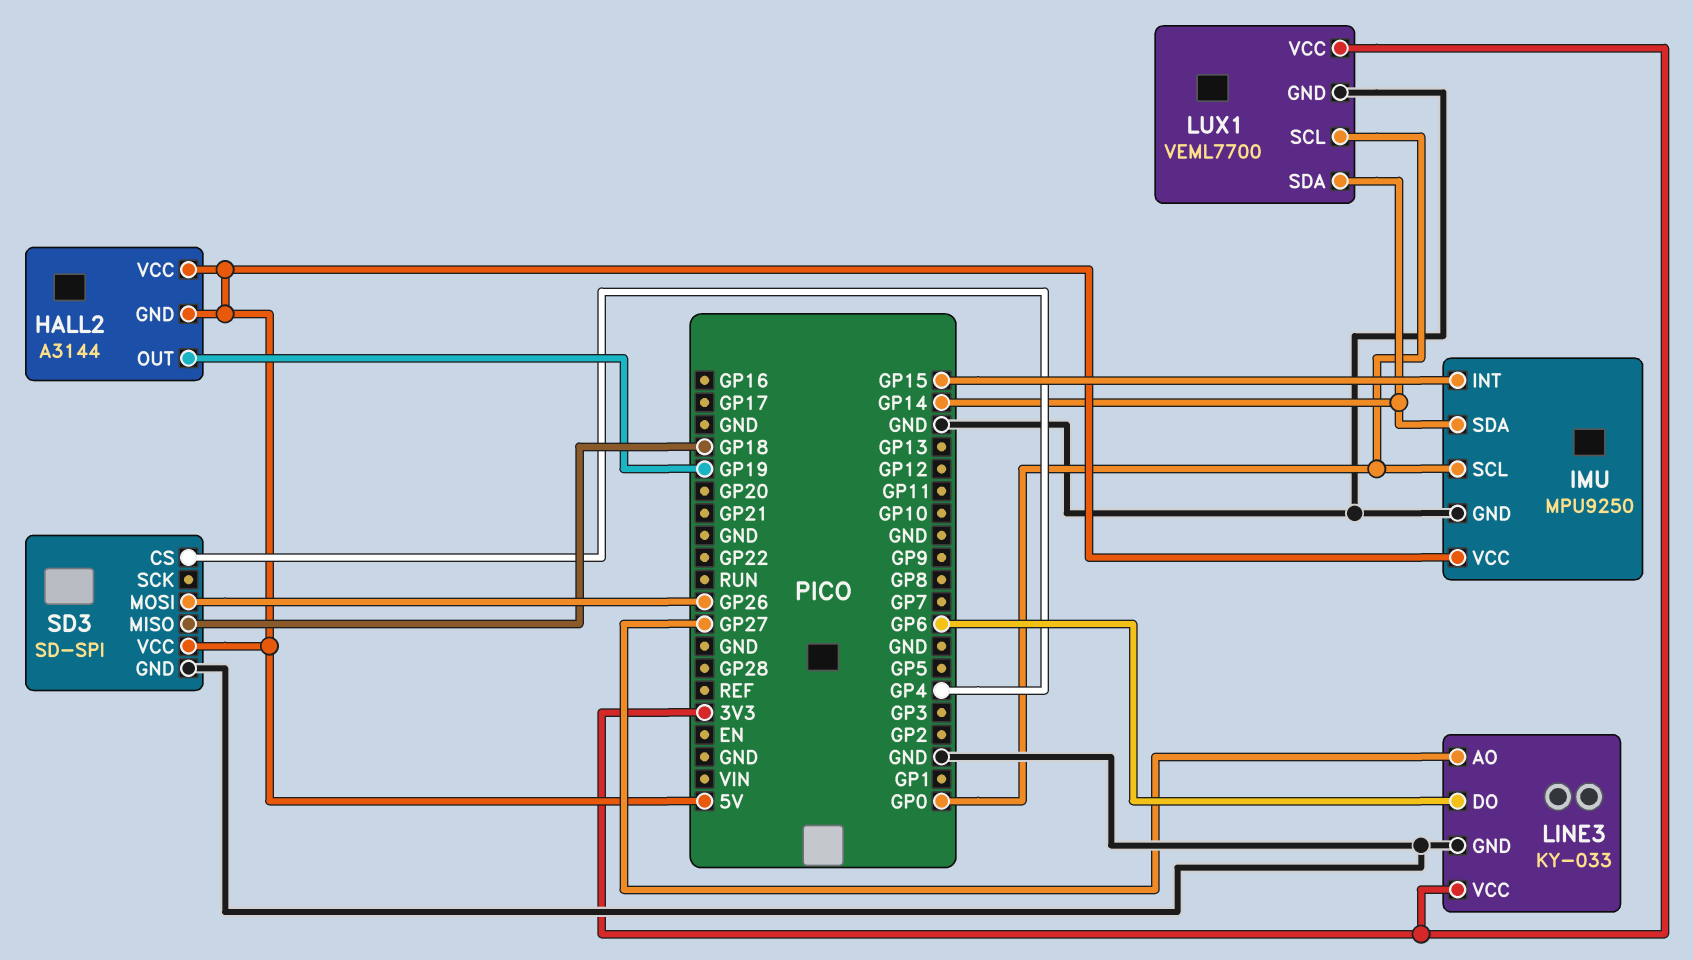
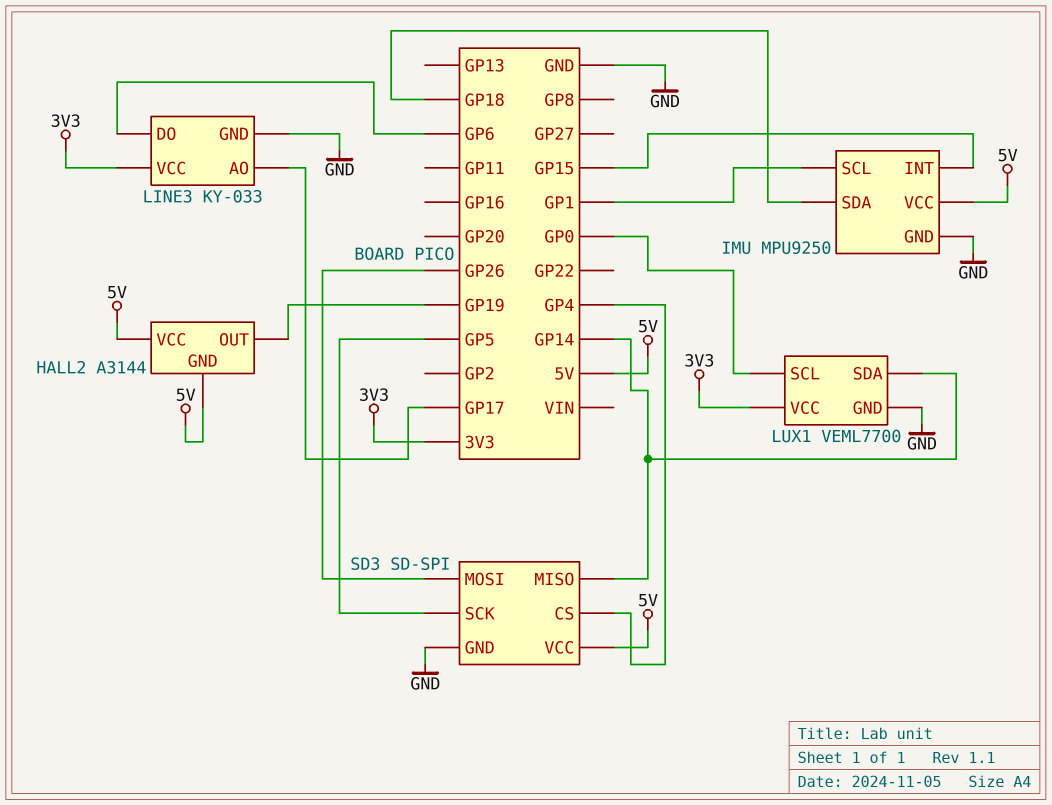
IMU pin SCL: GP0 -> GP1
IMU pin SDA: GP14 -> GP18
LINE3 pin AO: GP27 -> GP17
SD3 pin MISO: GP18 -> GP14
SD3 pin SCK: none -> GP5

